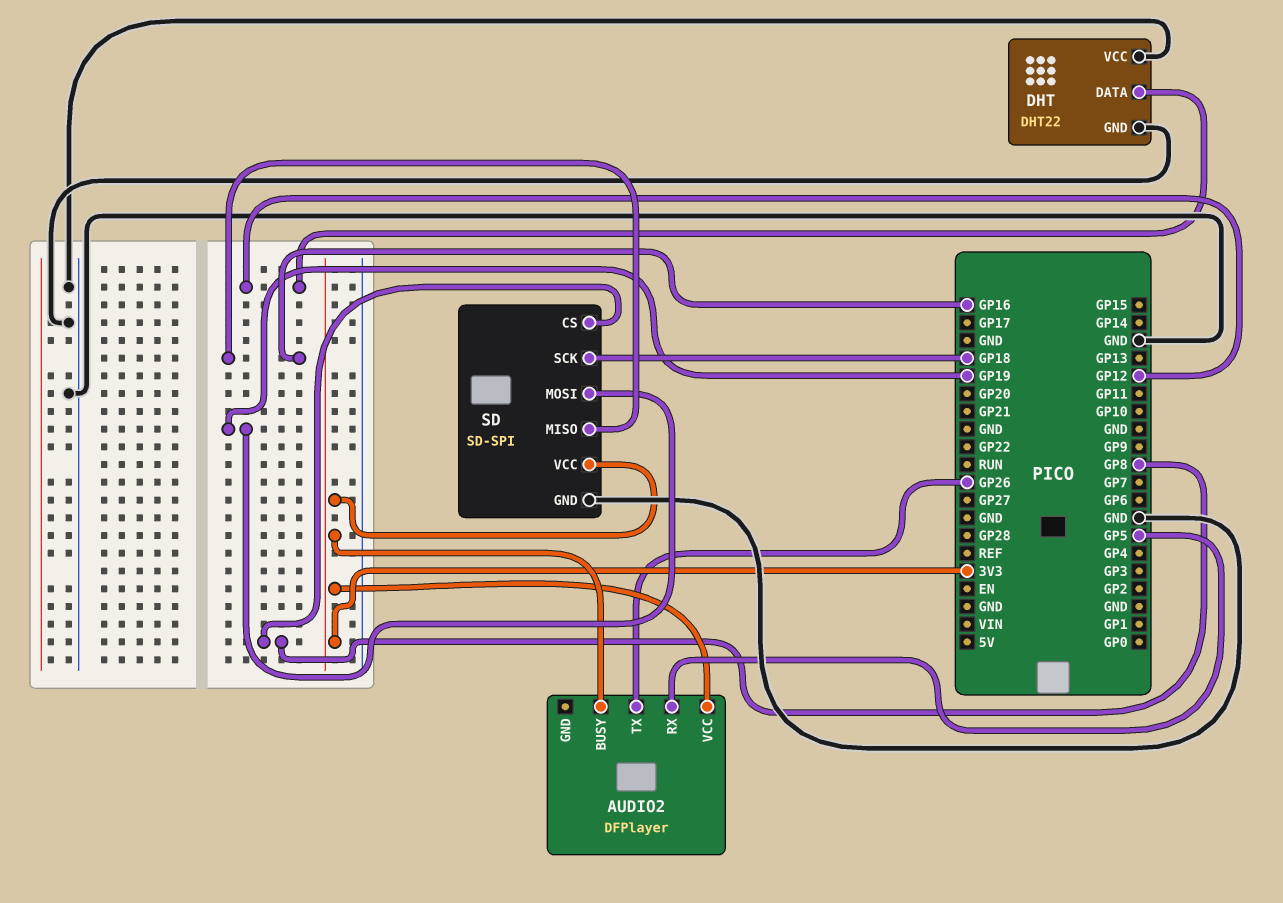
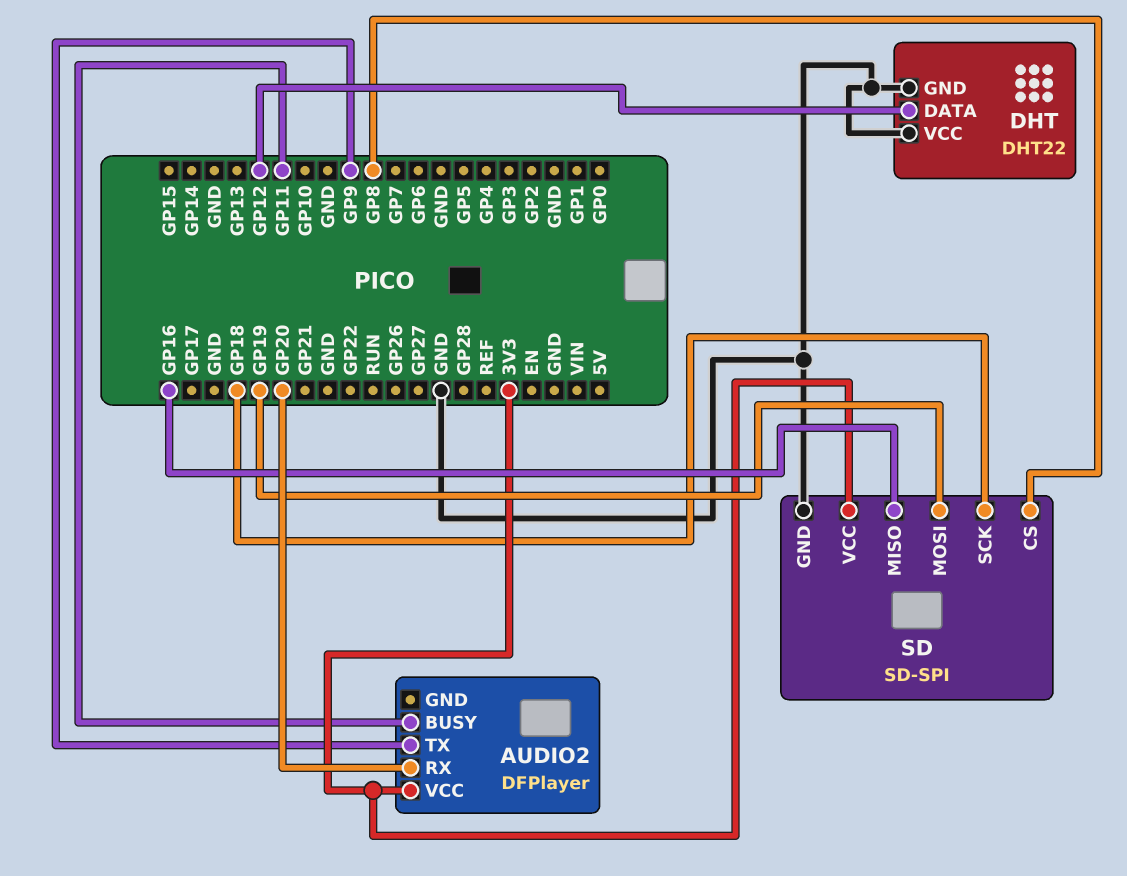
AUDIO2 pin BUSY: 3V3 -> GP11
AUDIO2 pin RX: GP5 -> GP20
AUDIO2 pin TX: GP26 -> GP9

